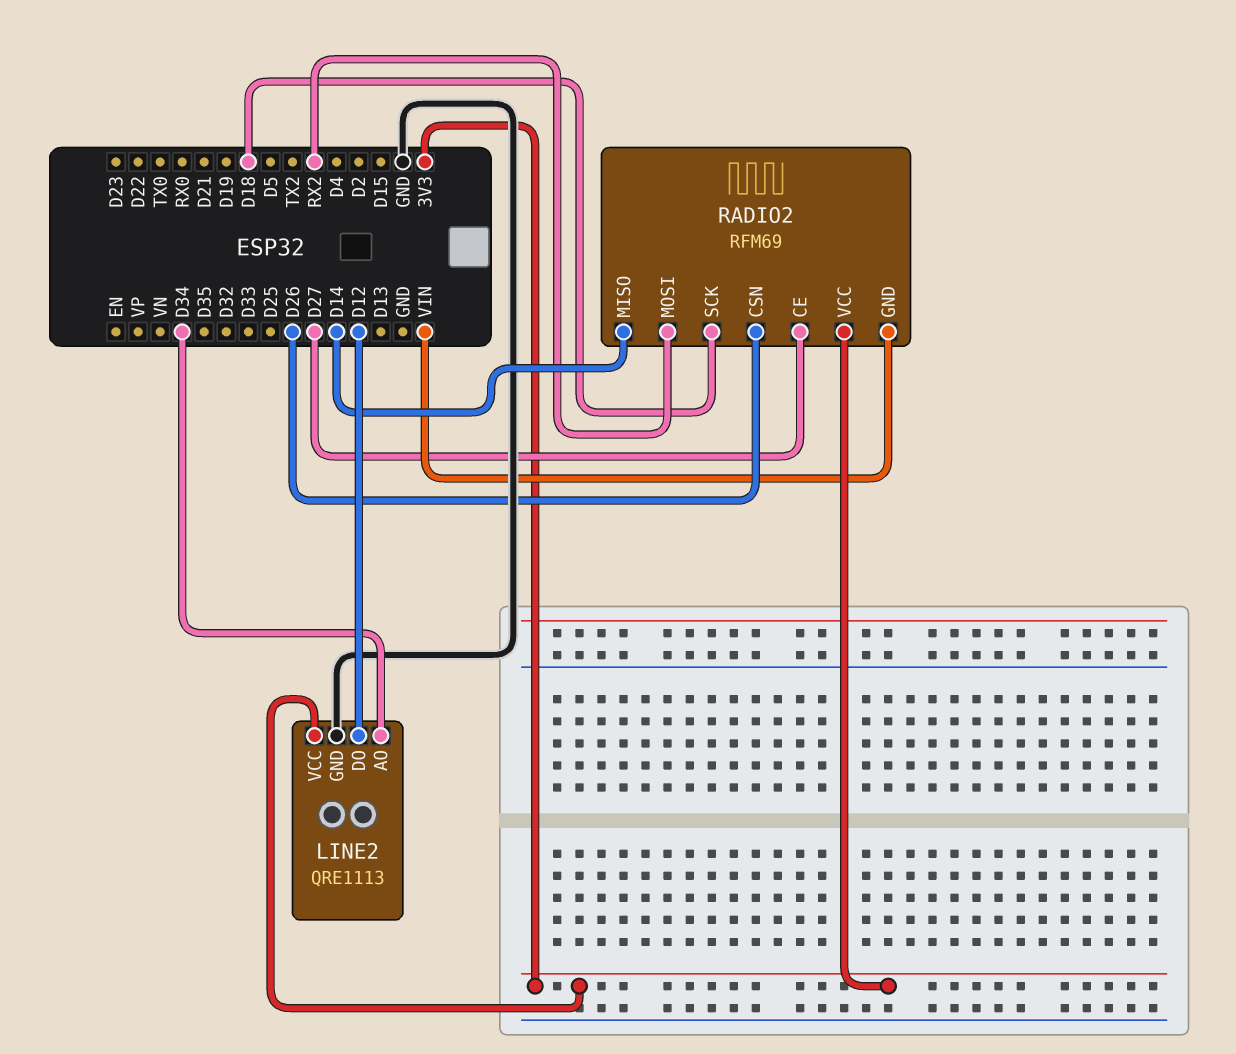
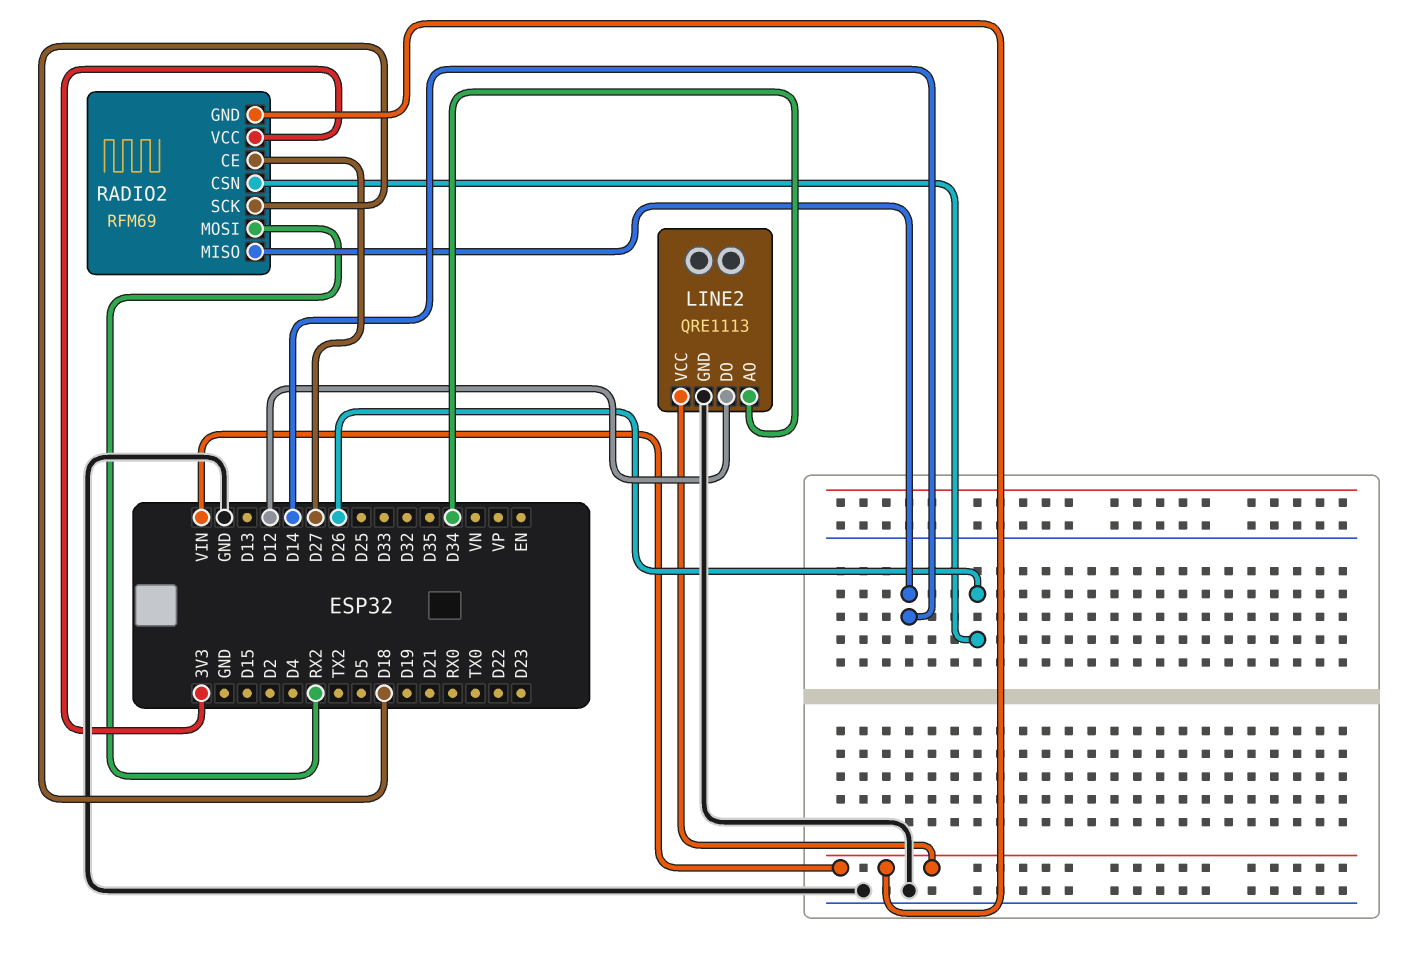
LINE2 pin VCC: 3V3 -> VIN

